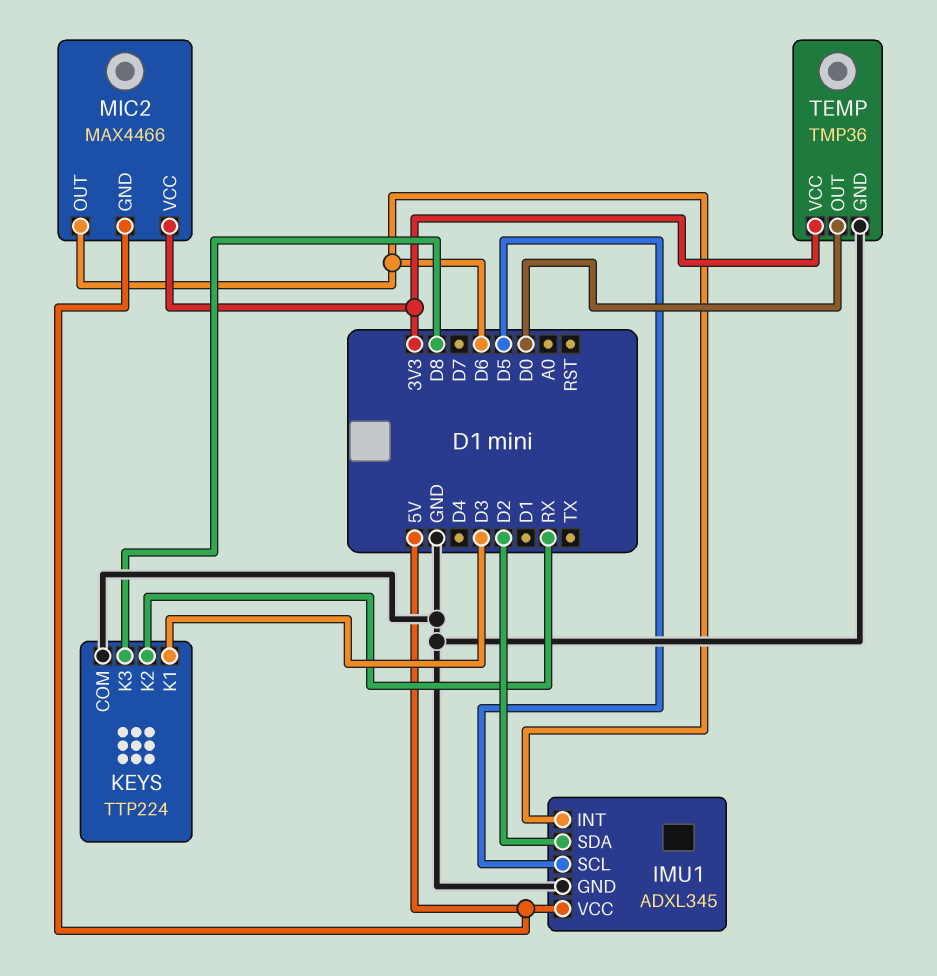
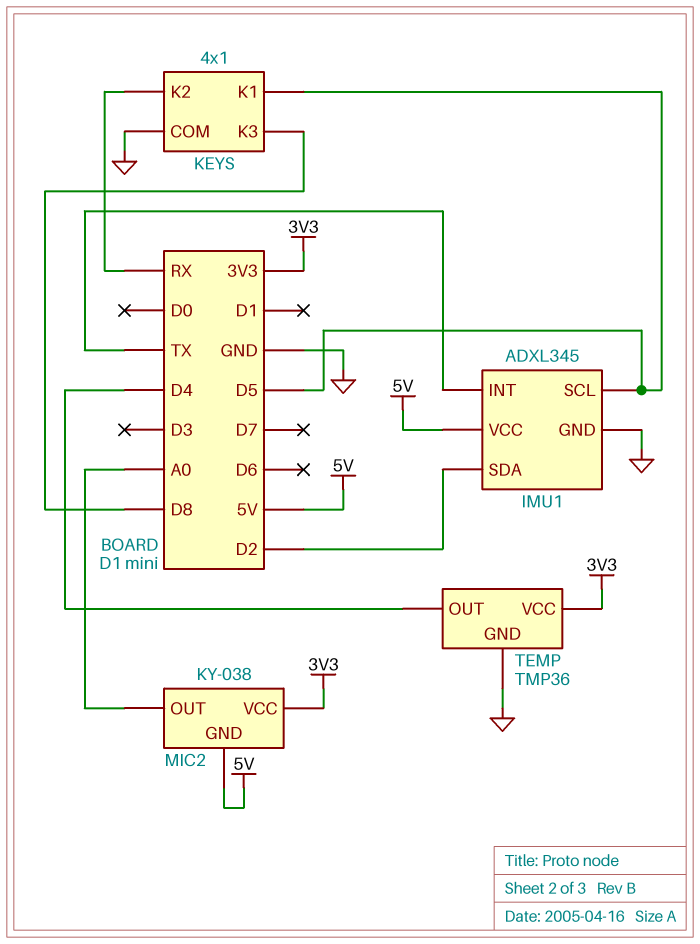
IMU1 pin INT: D6 -> TX
KEYS: TTP224 -> 4x1
KEYS pin K1: D3 -> D5
MIC2: MAX4466 -> KY-038
MIC2 pin OUT: D6 -> A0
TEMP pin OUT: D0 -> D4

